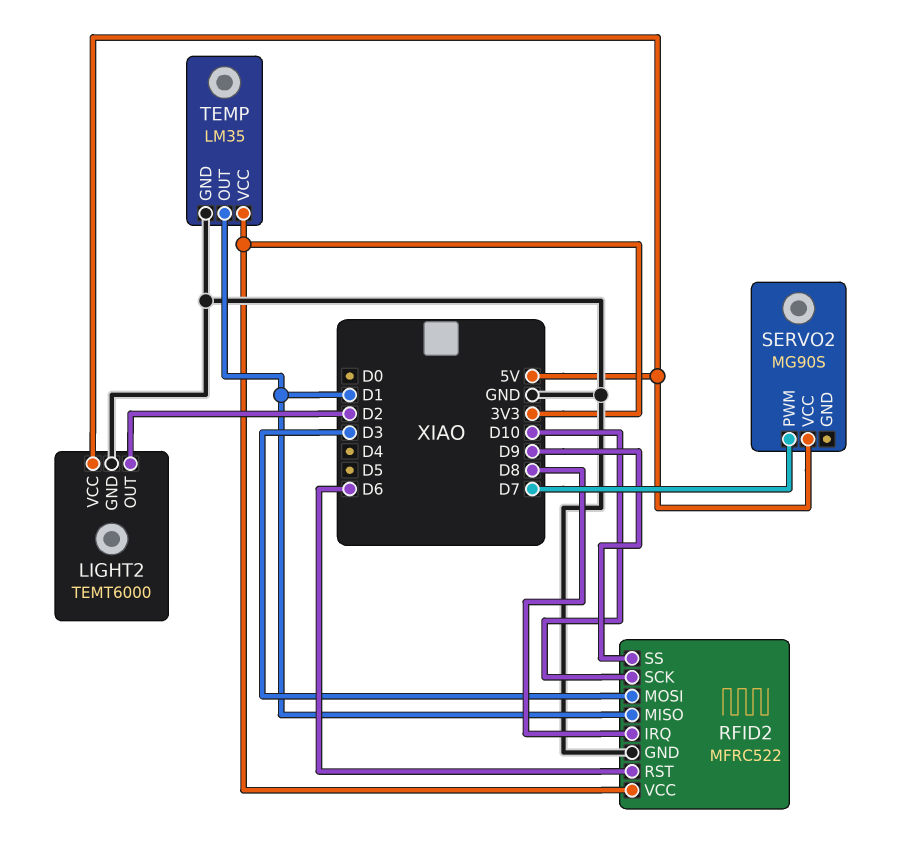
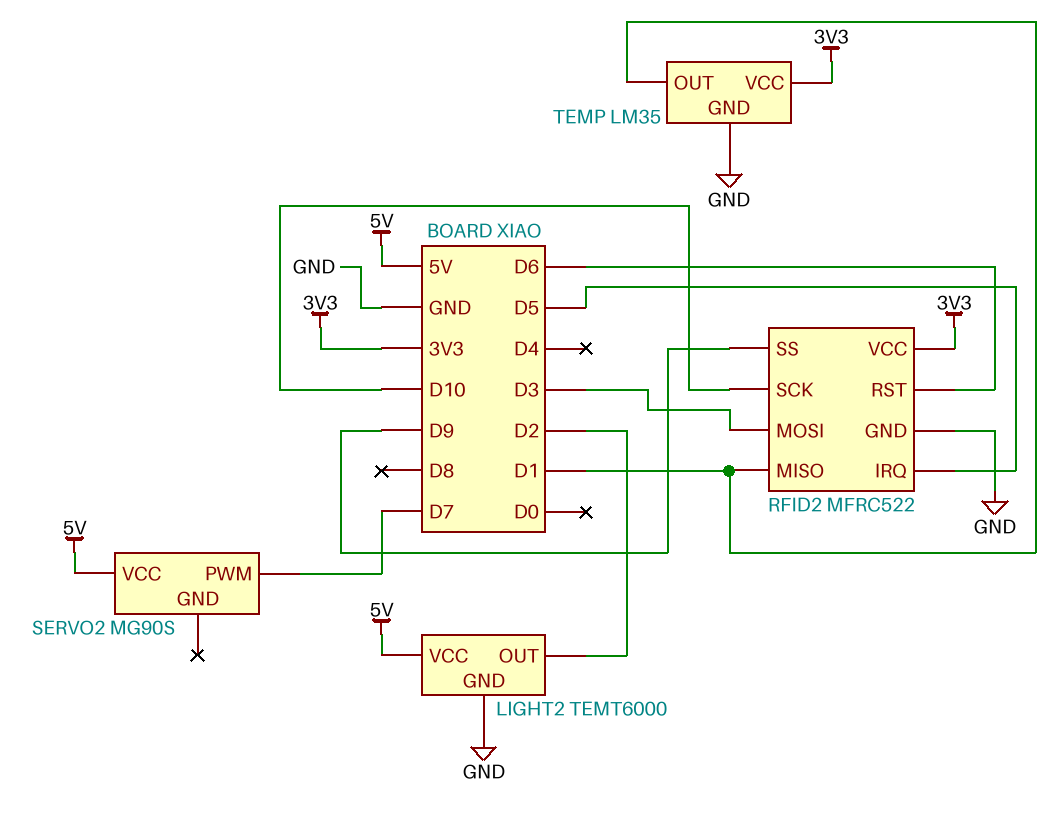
RFID2 pin IRQ: D8 -> D5

